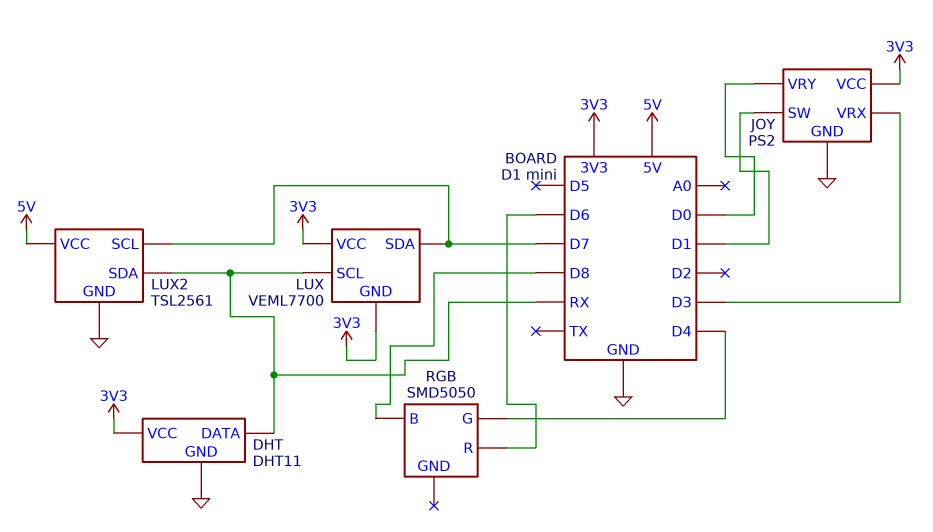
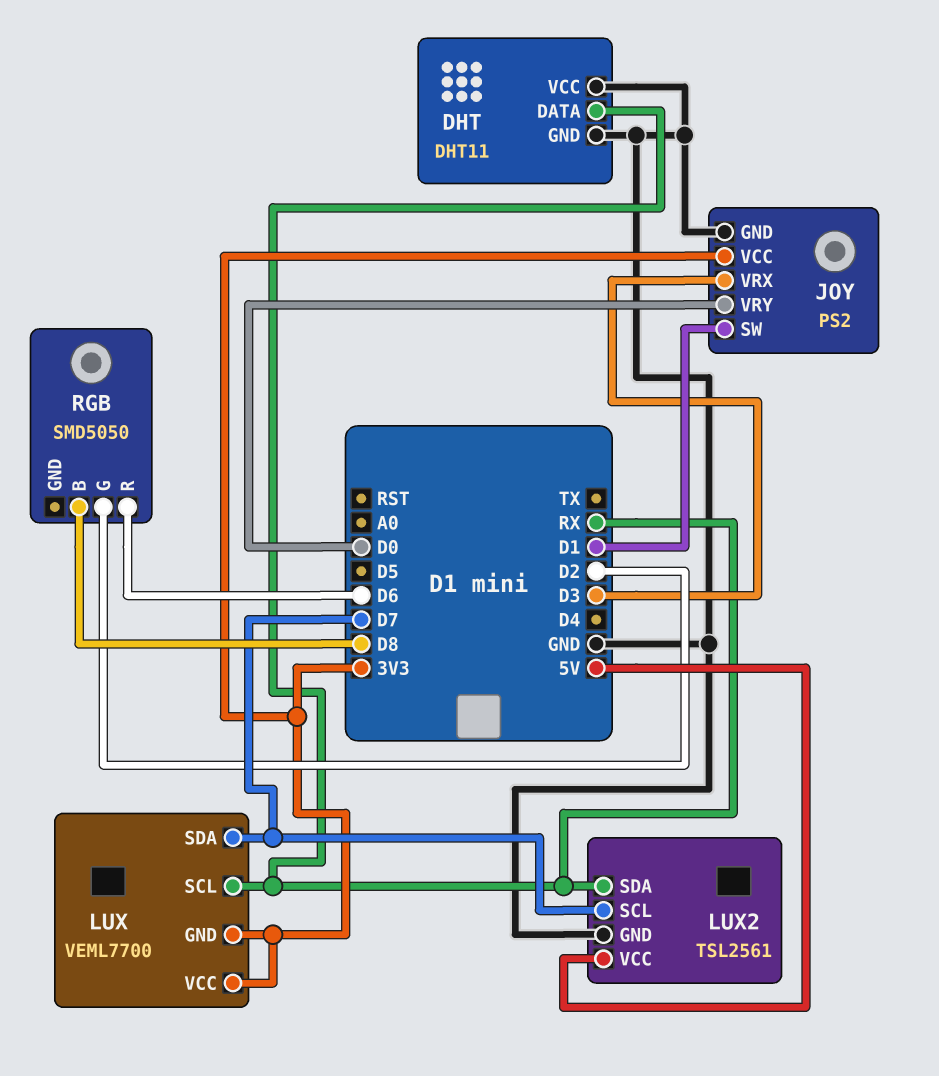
DHT pin VCC: 3V3 -> GND
RGB pin G: D4 -> D2

